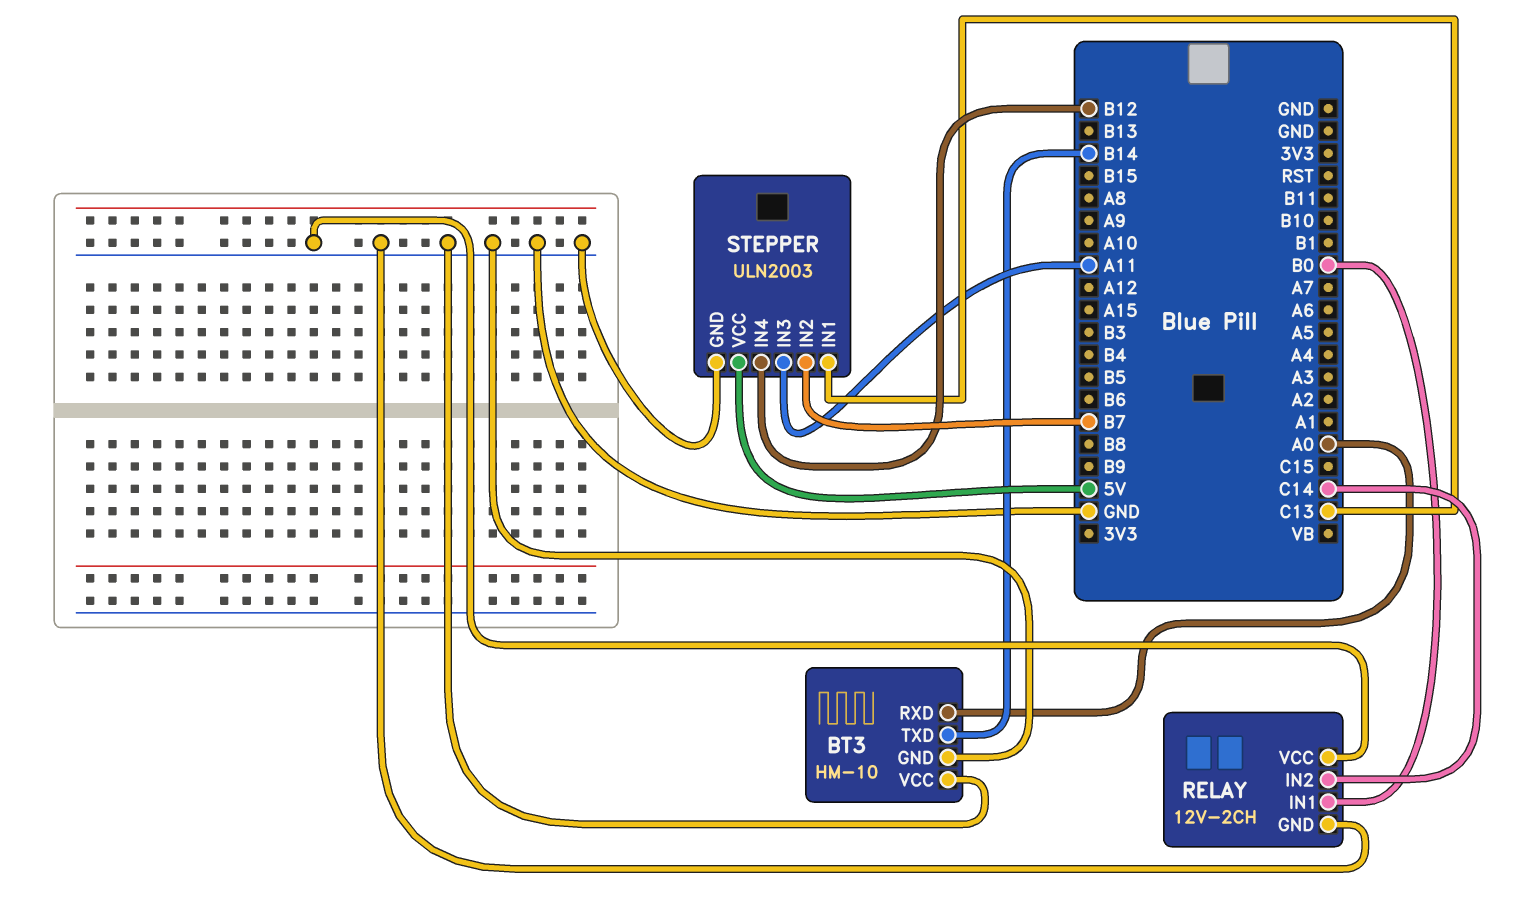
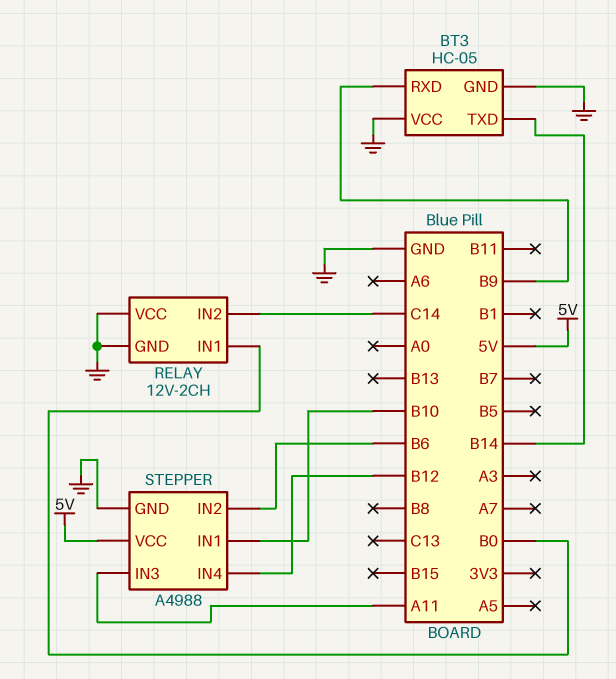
BT3: HM-10 -> HC-05
BT3 pin RXD: A0 -> B9
STEPPER: ULN2003 -> A4988
STEPPER pin IN1: C13 -> B10
STEPPER pin IN2: B7 -> B6

